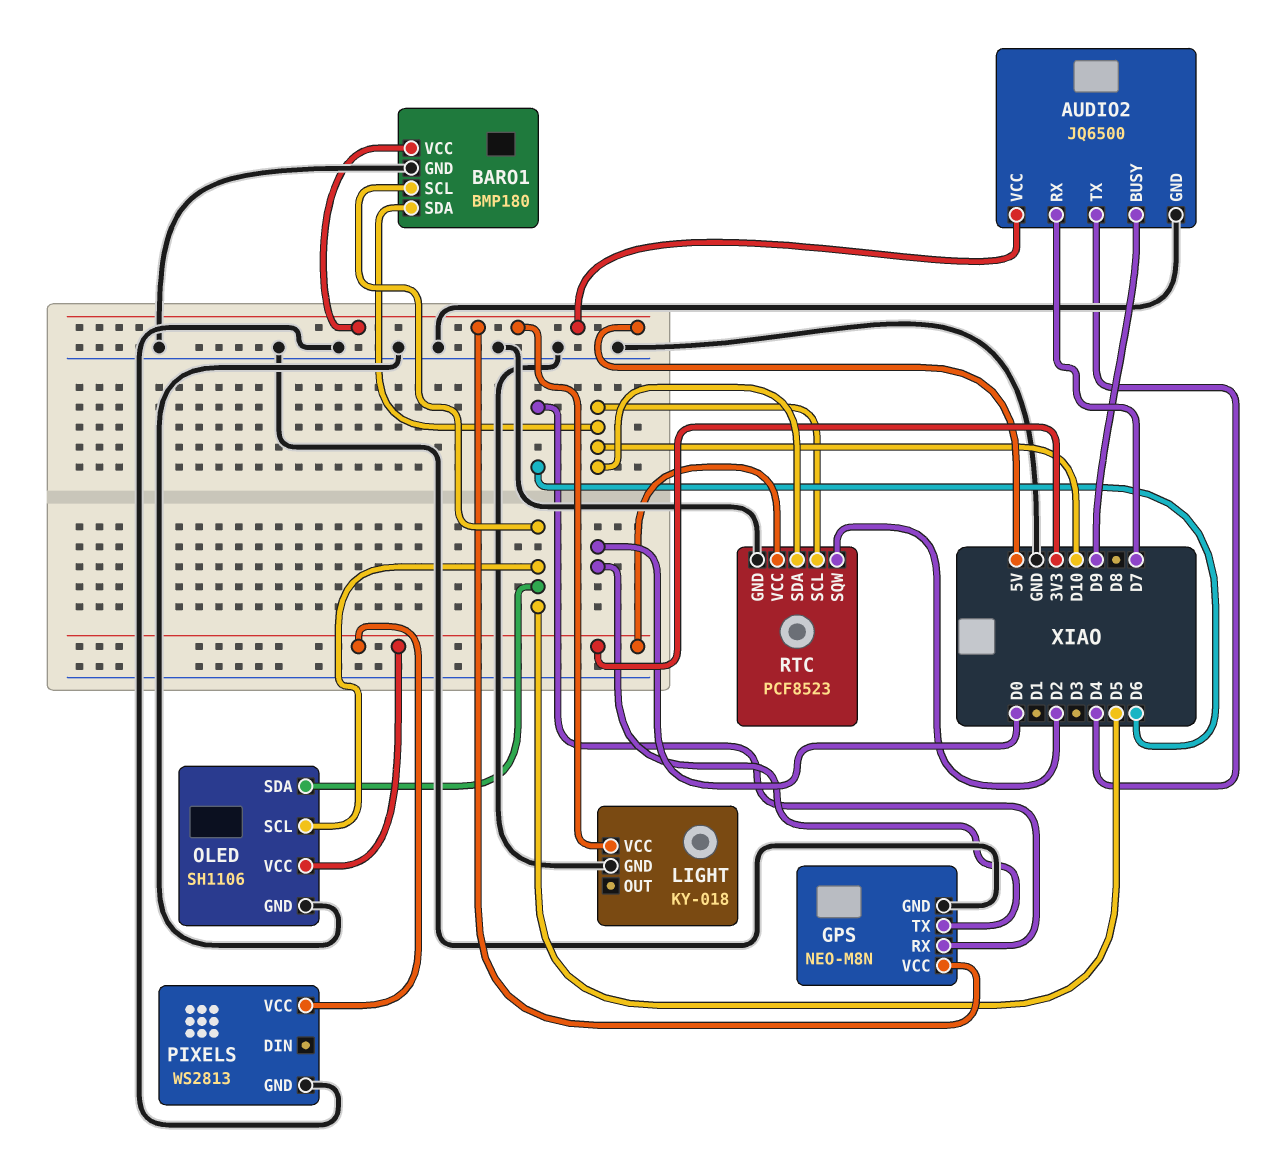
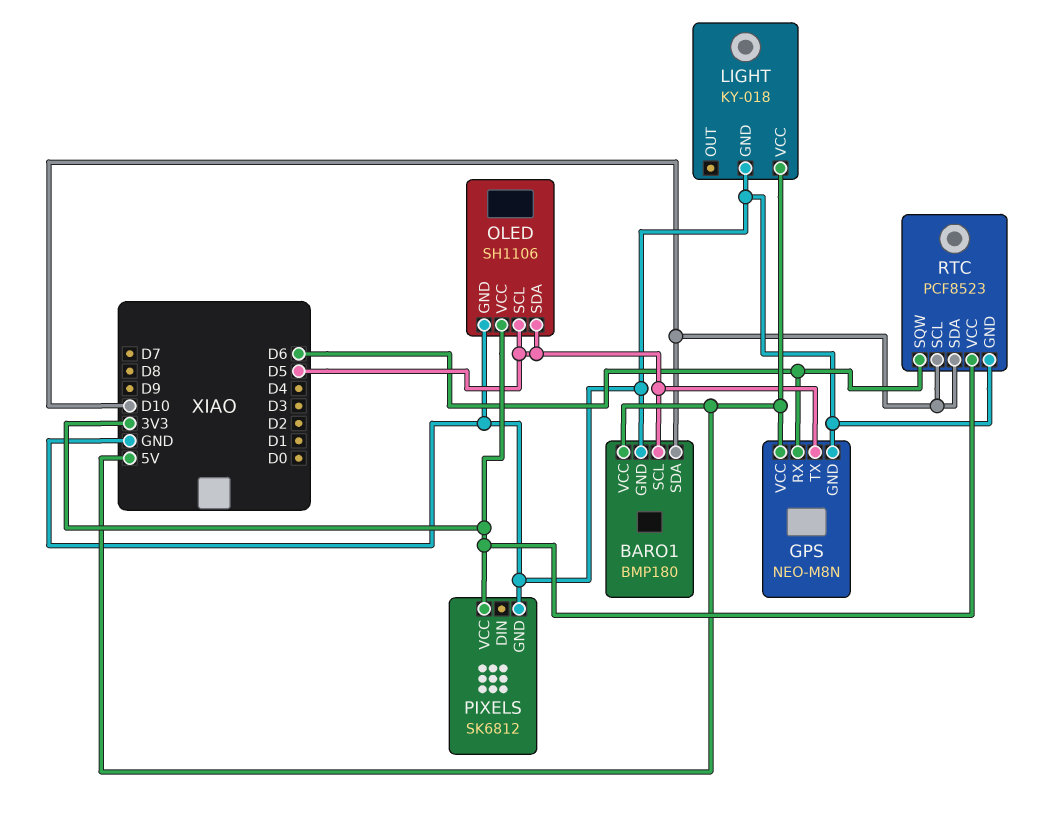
AUDIO2: JQ6500 -> none
AUDIO2 pin BUSY: D9 -> none
AUDIO2 pin GND: GND -> none
AUDIO2 pin RX: D7 -> none
AUDIO2 pin TX: D4 -> none
AUDIO2 pin VCC: 5V -> none
GPS pin TX: D0 -> D5
PIXELS: WS2813 -> SK6812
RTC pin SQW: D2 -> D6

